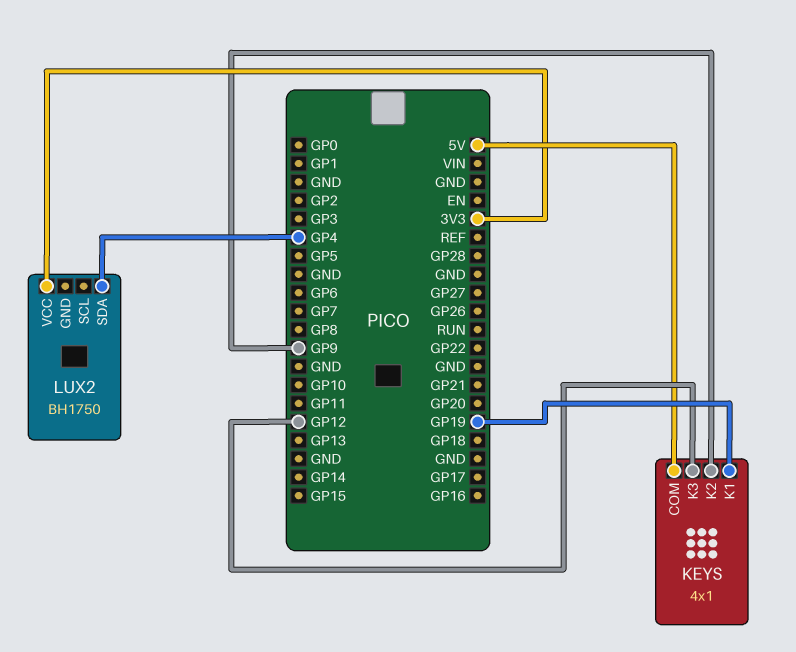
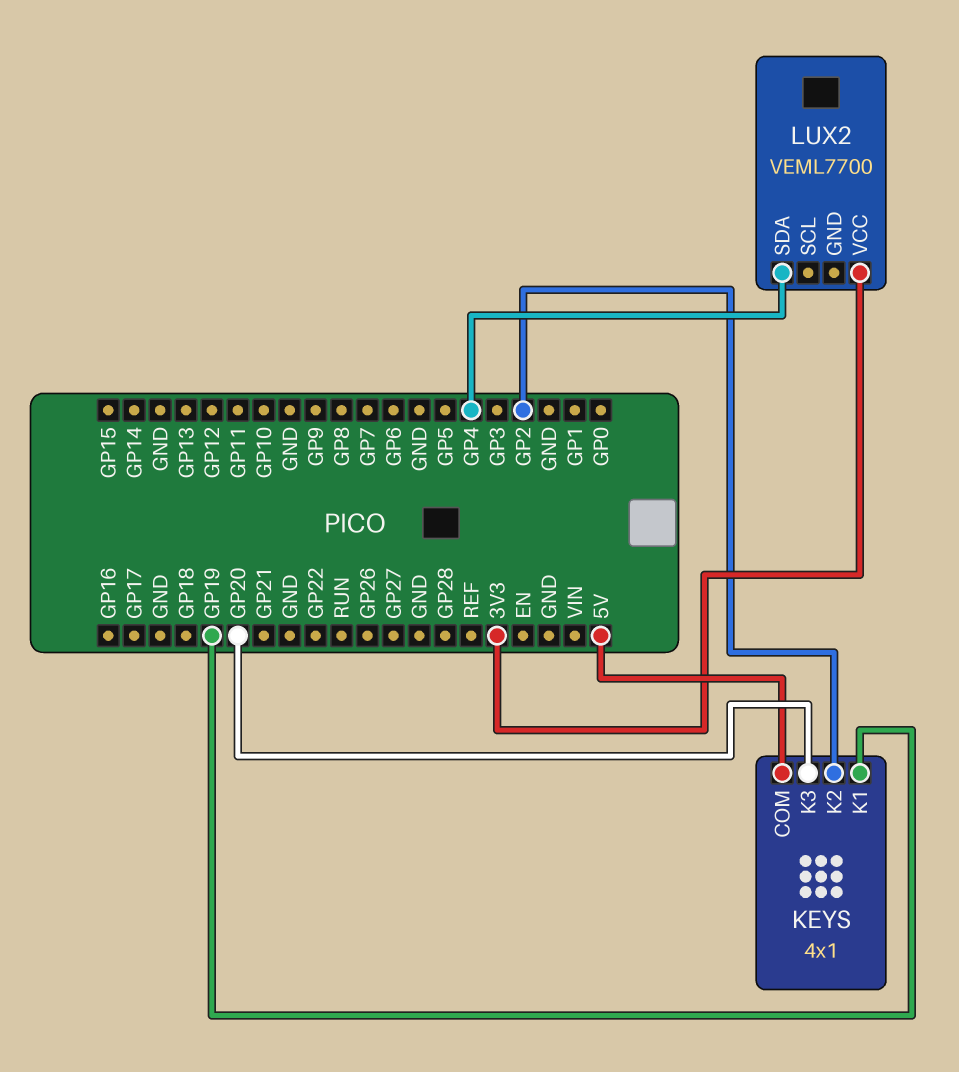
KEYS pin K2: GP9 -> GP2
KEYS pin K3: GP12 -> GP20
LUX2: BH1750 -> VEML7700

